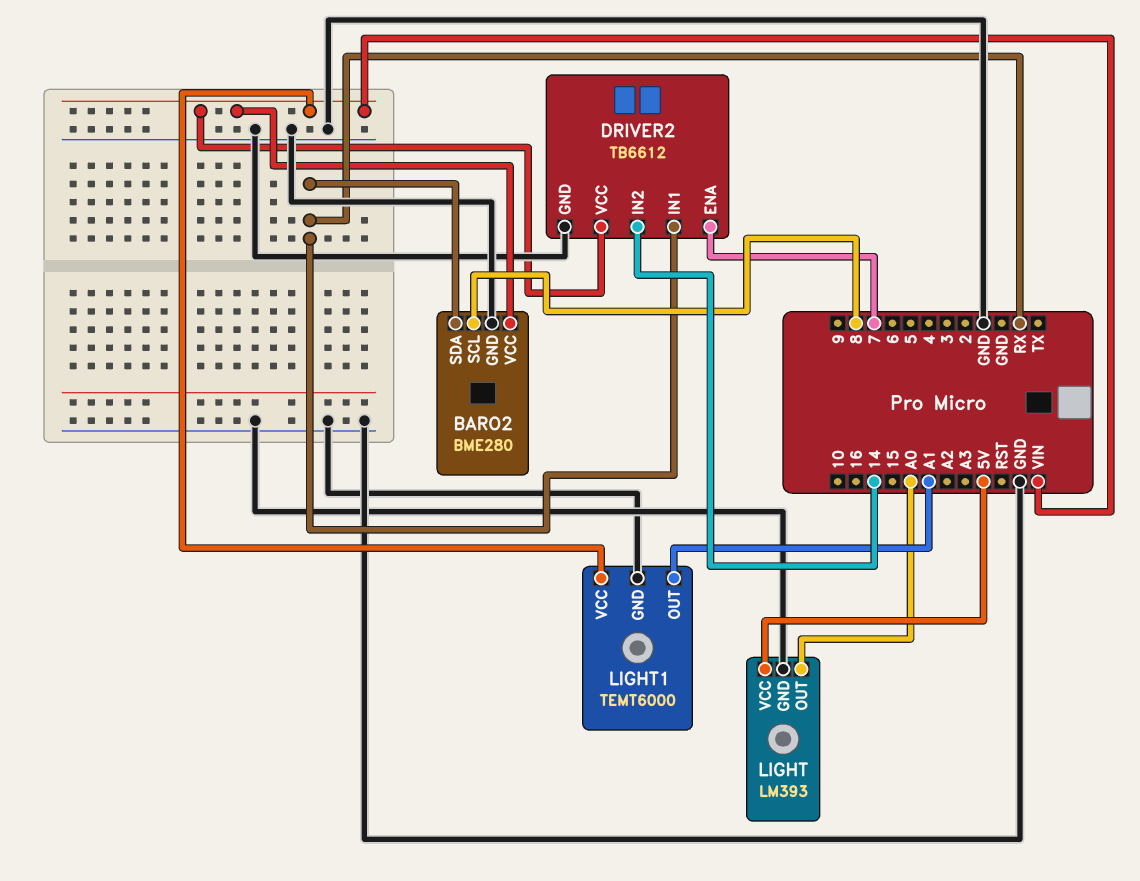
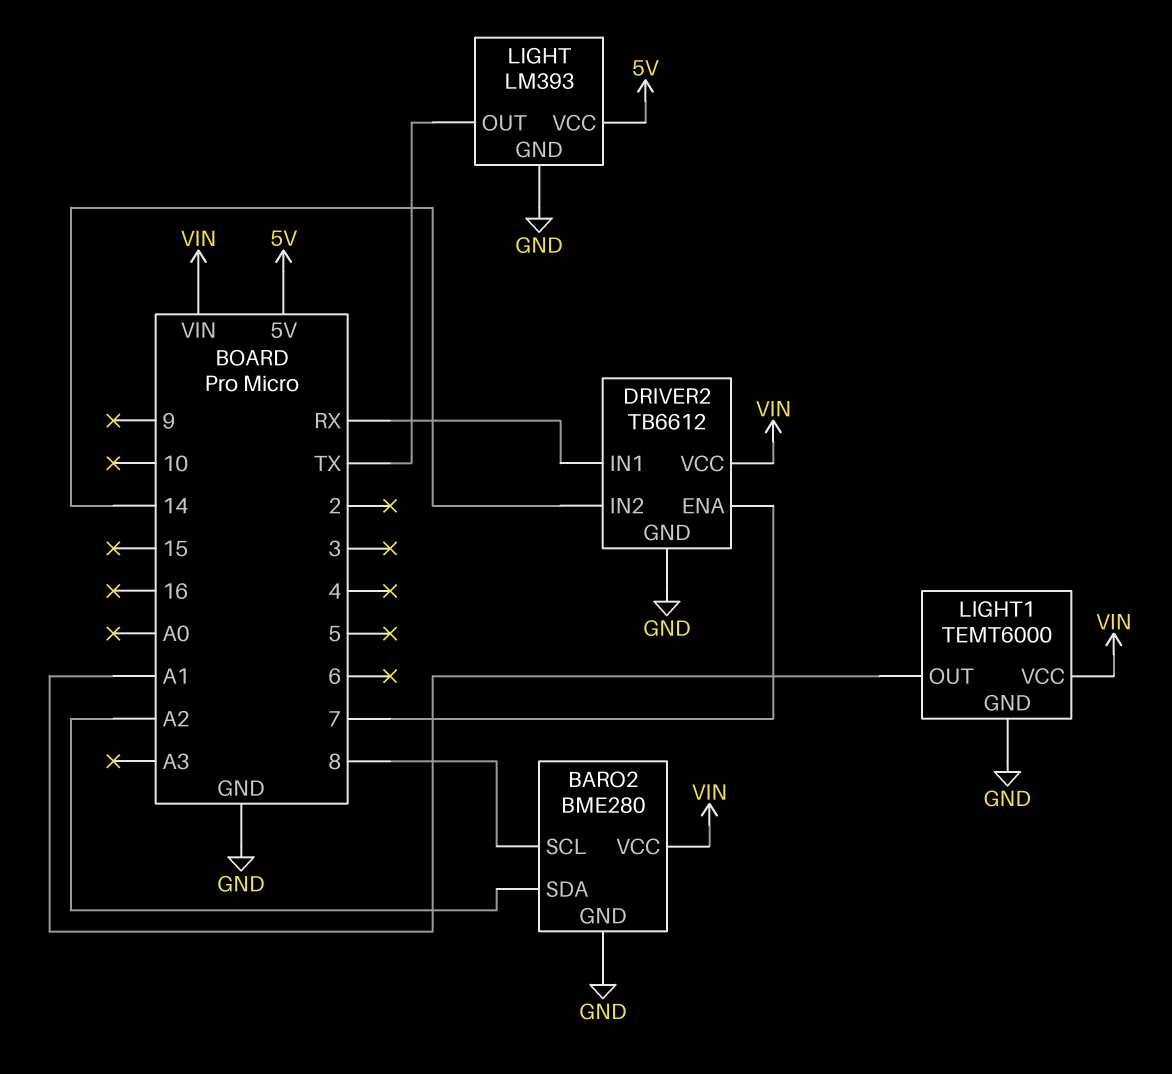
BARO2 pin SDA: RX -> A2
LIGHT pin OUT: A0 -> TX

